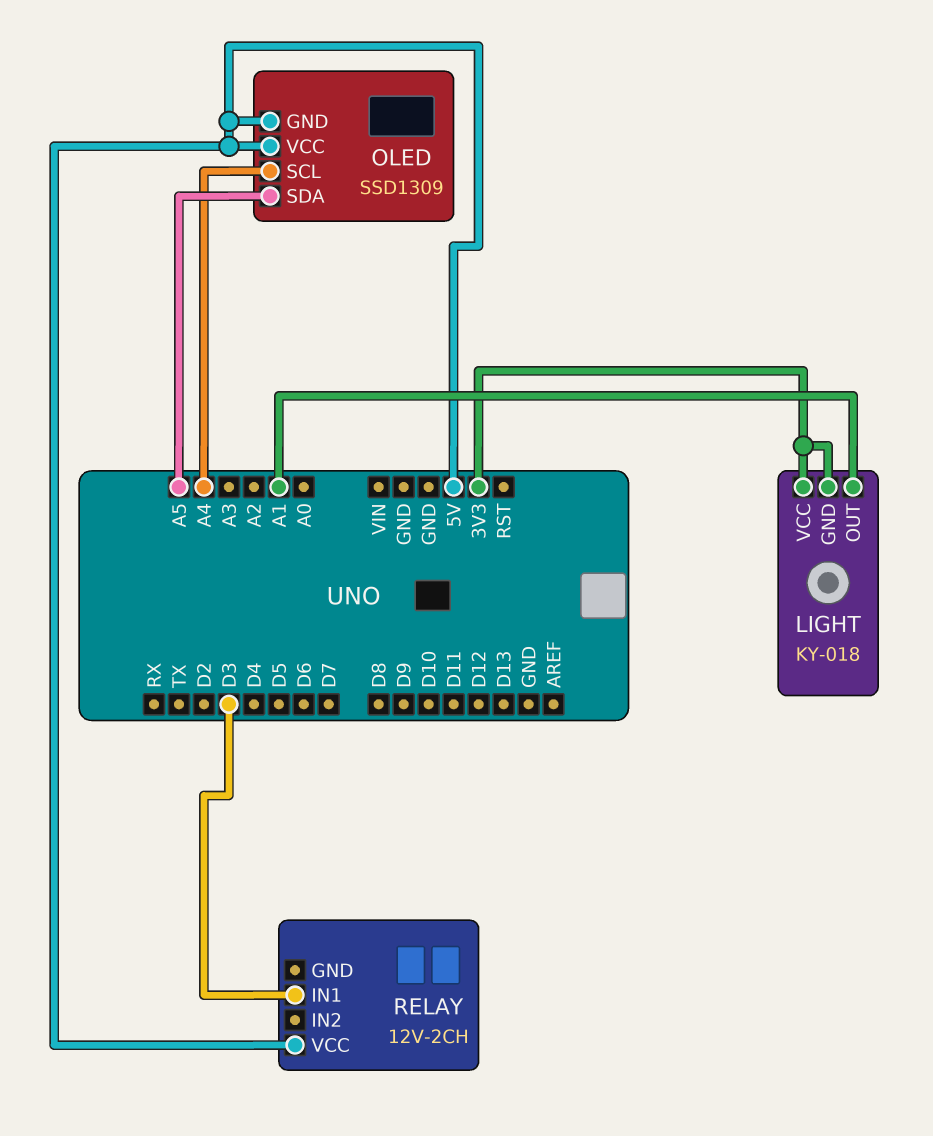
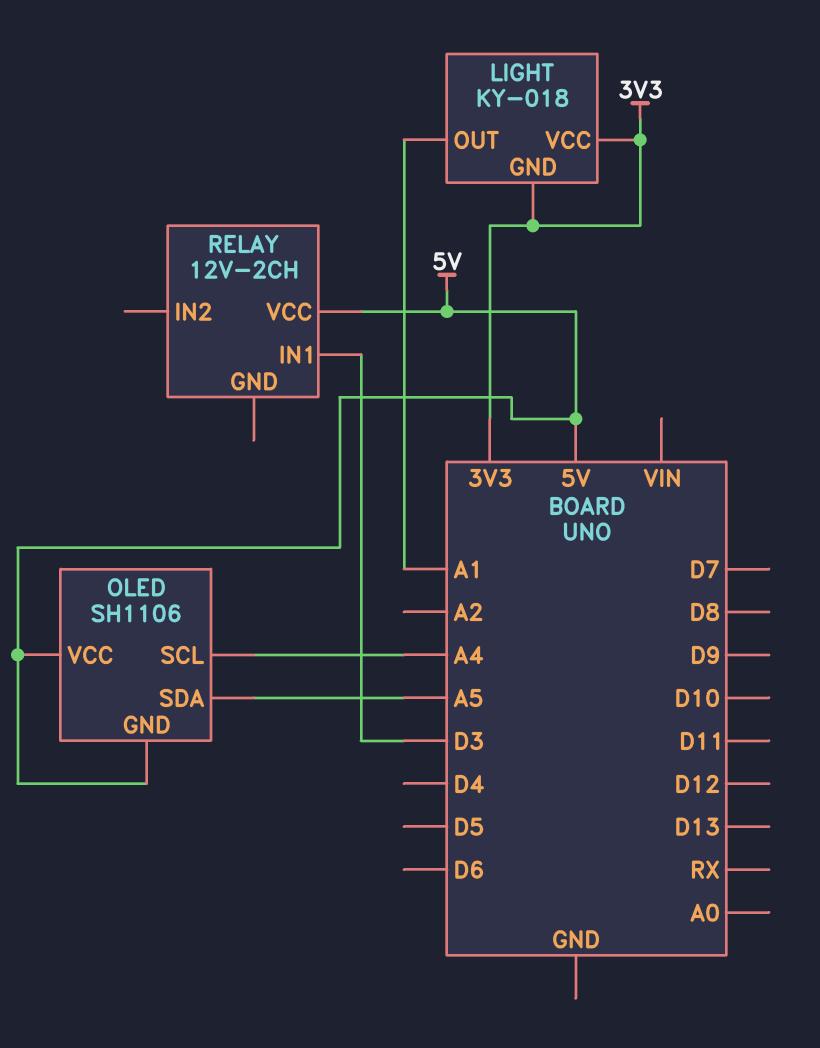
OLED: SSD1309 -> SH1106

